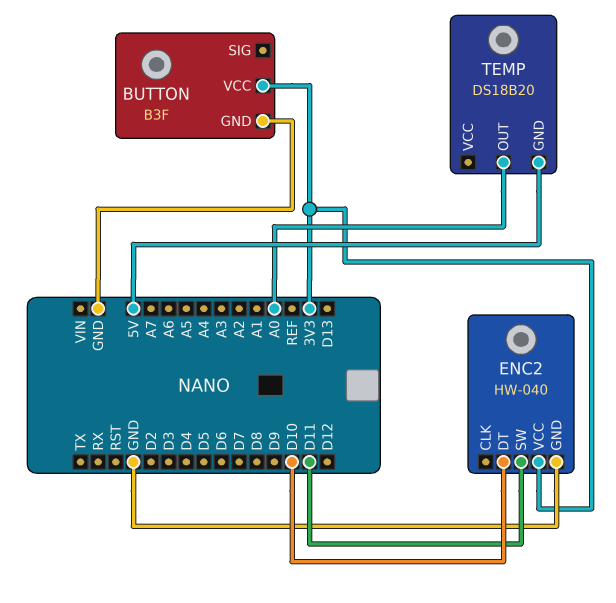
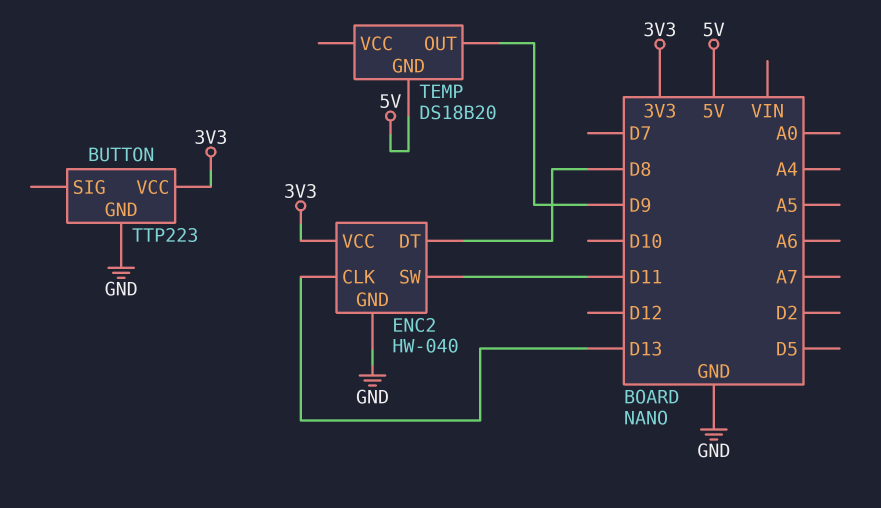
BUTTON: B3F -> TTP223
ENC2 pin CLK: none -> D13
ENC2 pin DT: D10 -> D8
TEMP pin OUT: A0 -> D9

